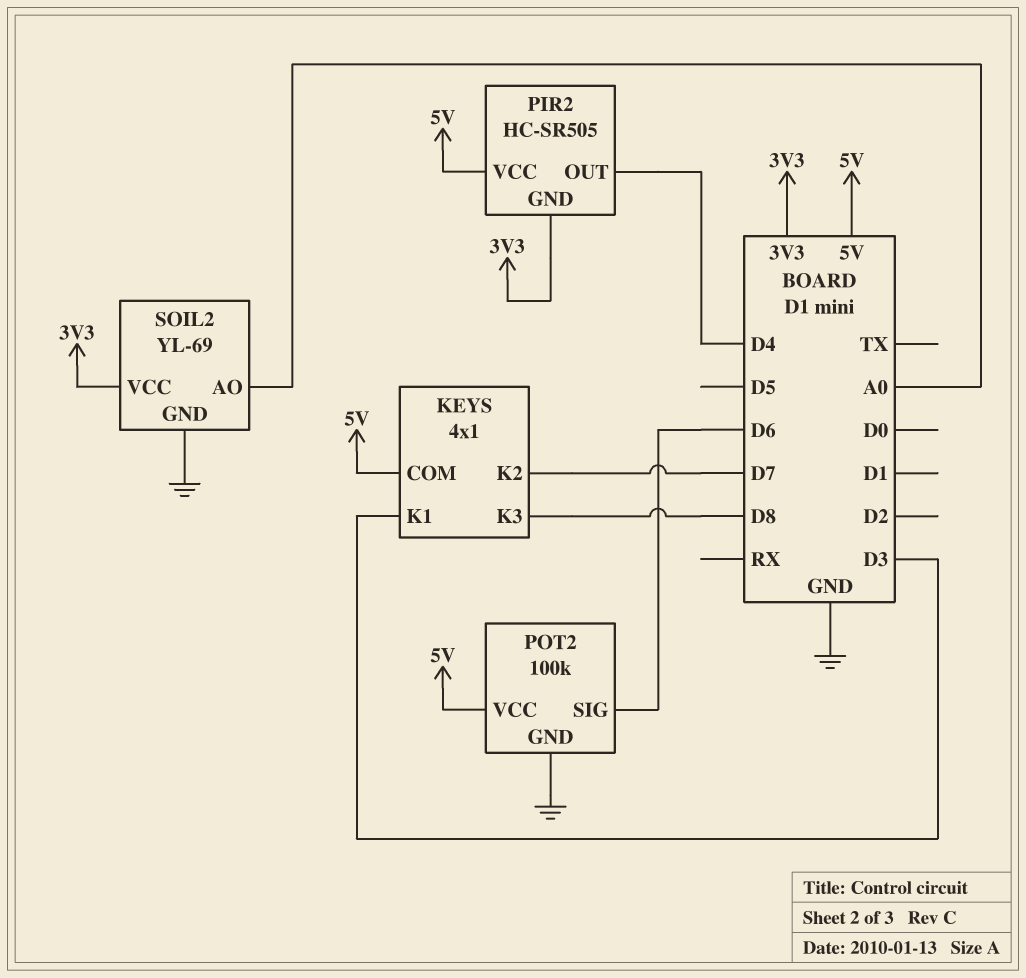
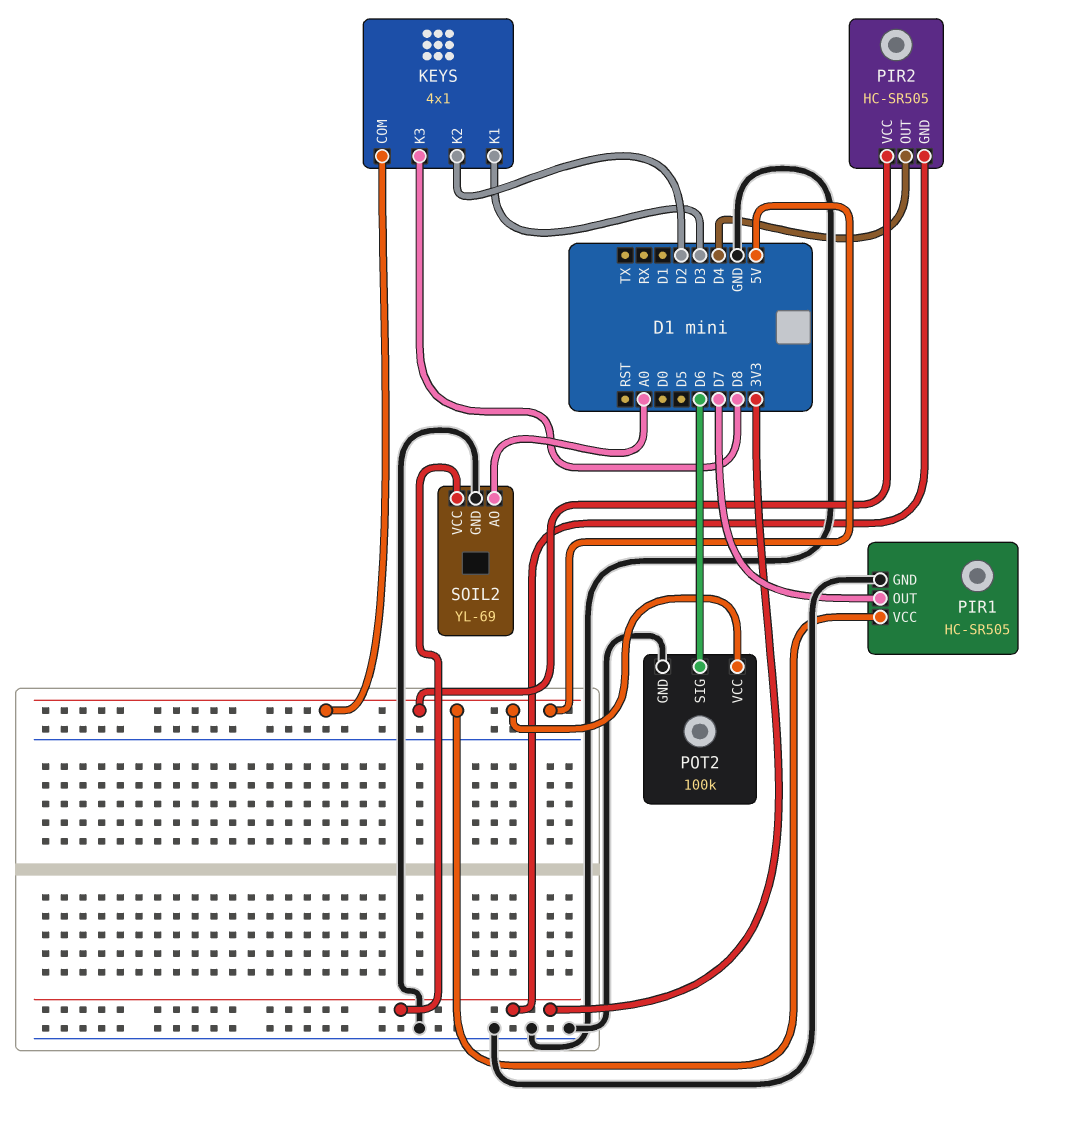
KEYS pin K2: D7 -> D2
PIR1: none -> HC-SR505
PIR1 pin GND: none -> GND
PIR1 pin OUT: none -> D7
PIR1 pin VCC: none -> 5V

